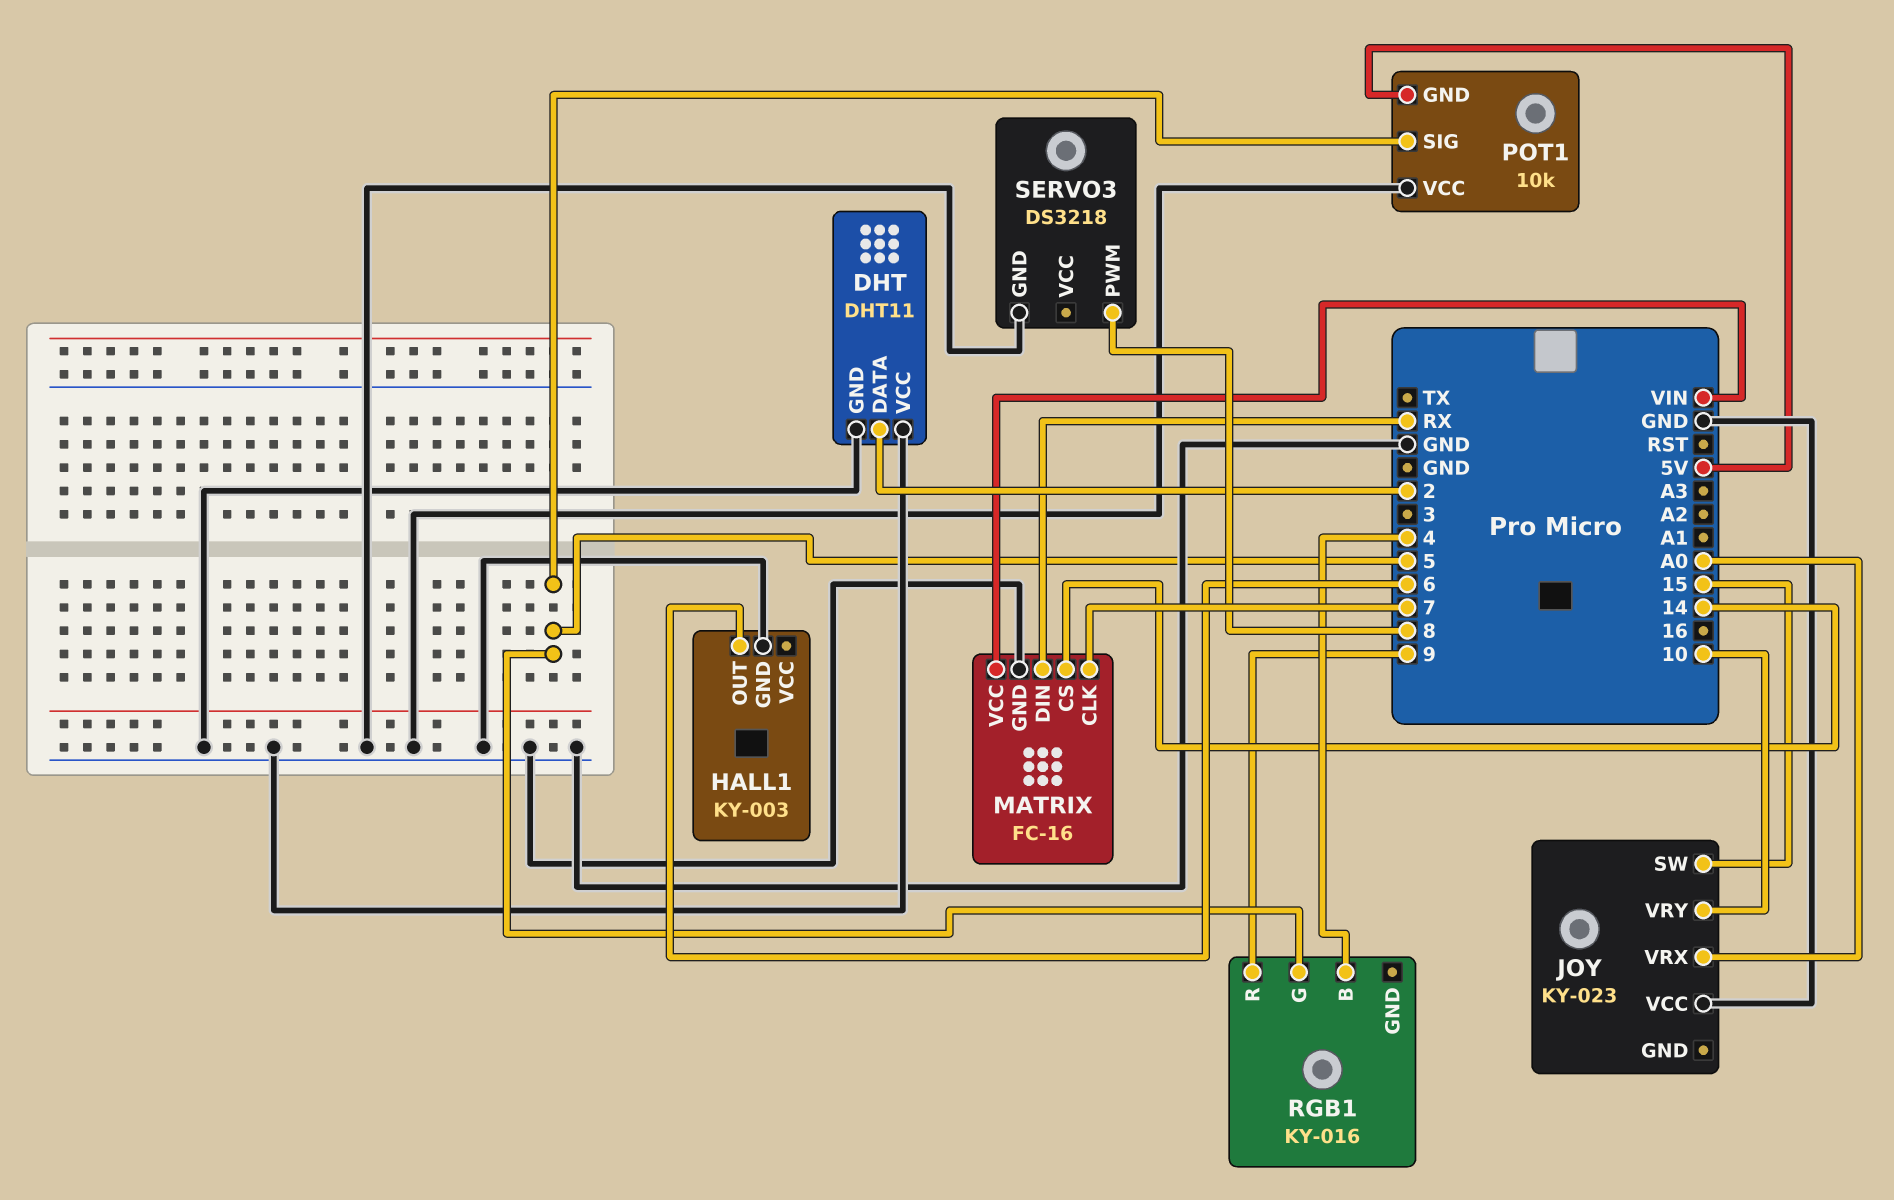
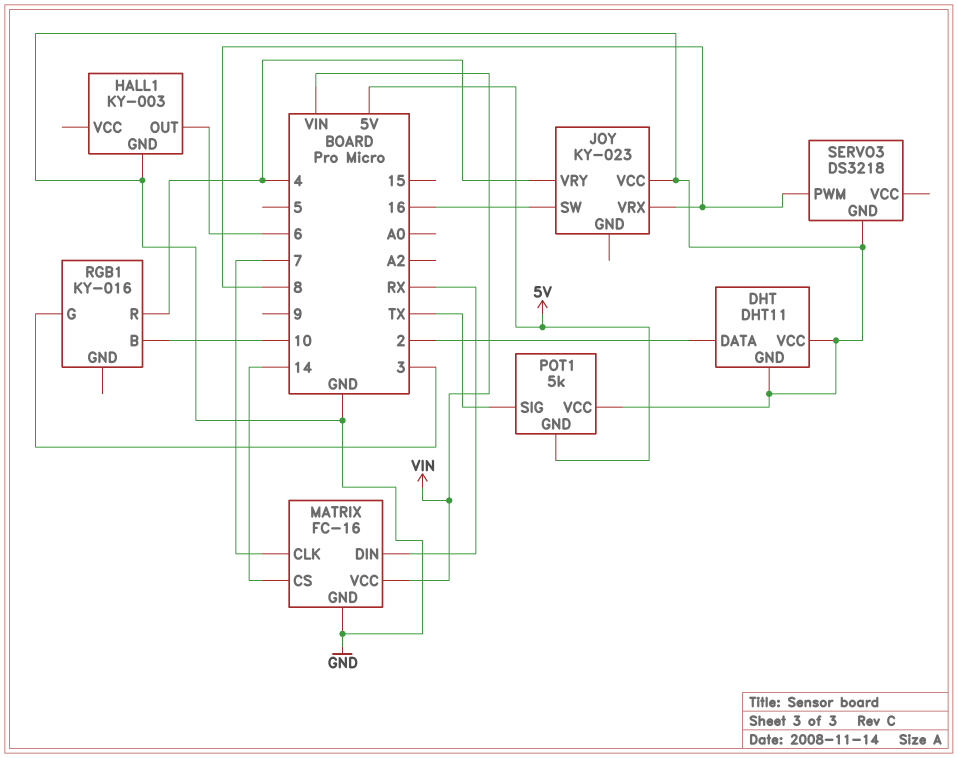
JOY pin SW: 15 -> 16
JOY pin VRX: A0 -> 8
JOY pin VRY: 10 -> 4
POT1: 10k -> 5k
POT1 pin SIG: 5 -> TX
RGB1 pin B: 4 -> 10
RGB1 pin G: 5 -> 3
RGB1 pin R: 9 -> 4

